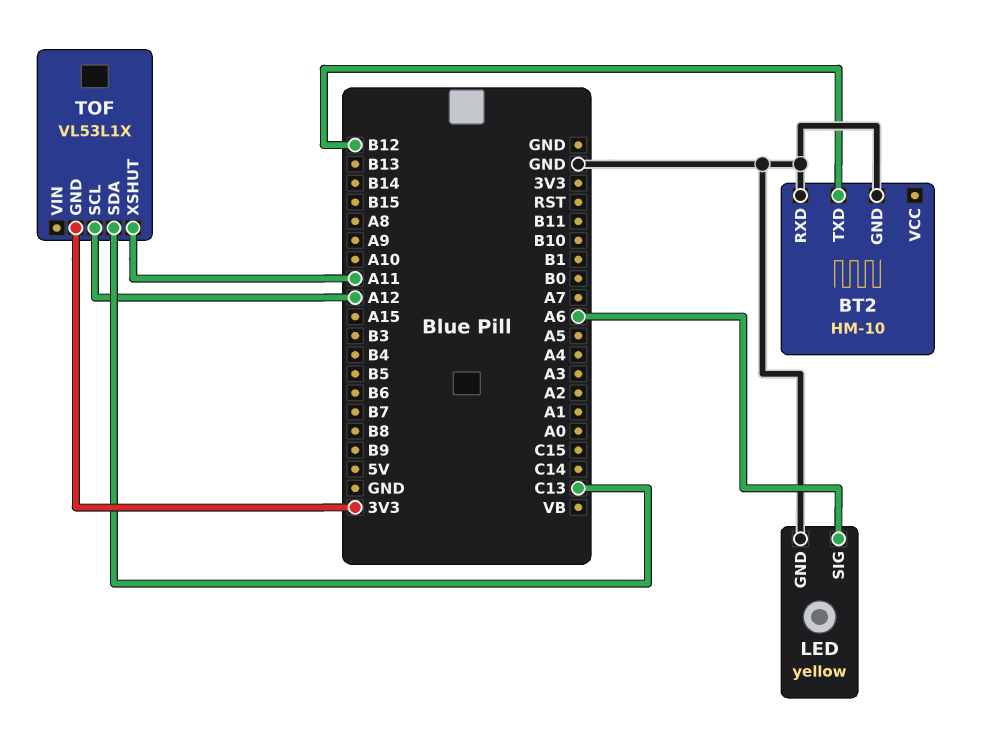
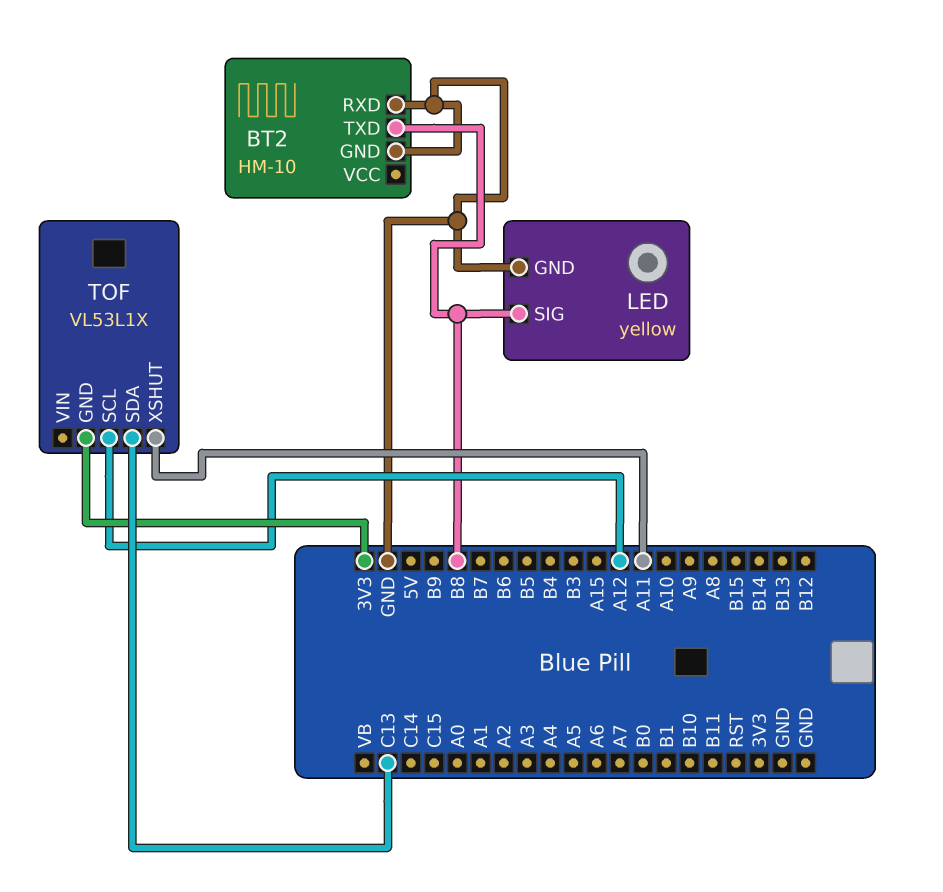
BT2 pin TXD: B12 -> B8
LED pin SIG: A6 -> B8

